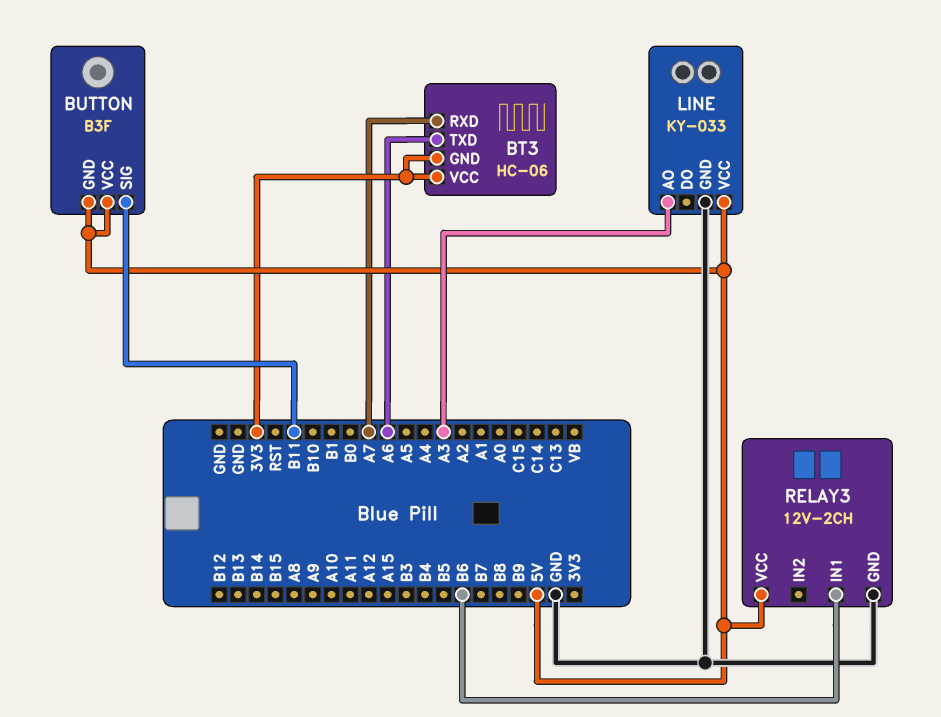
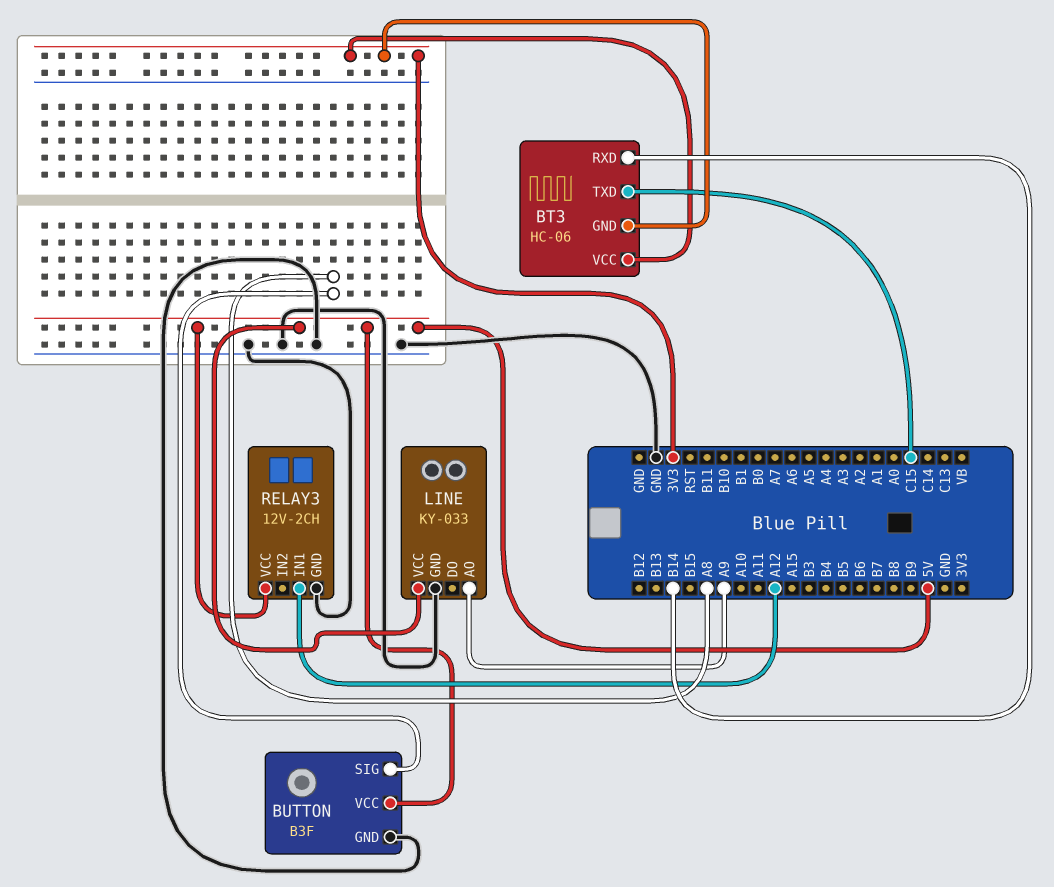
BT3 pin RXD: A7 -> B14
BT3 pin TXD: A6 -> C15
BUTTON pin GND: 5V -> GND
BUTTON pin SIG: B11 -> A8
LINE pin AO: A3 -> A9
RELAY3 pin IN1: B6 -> A12

